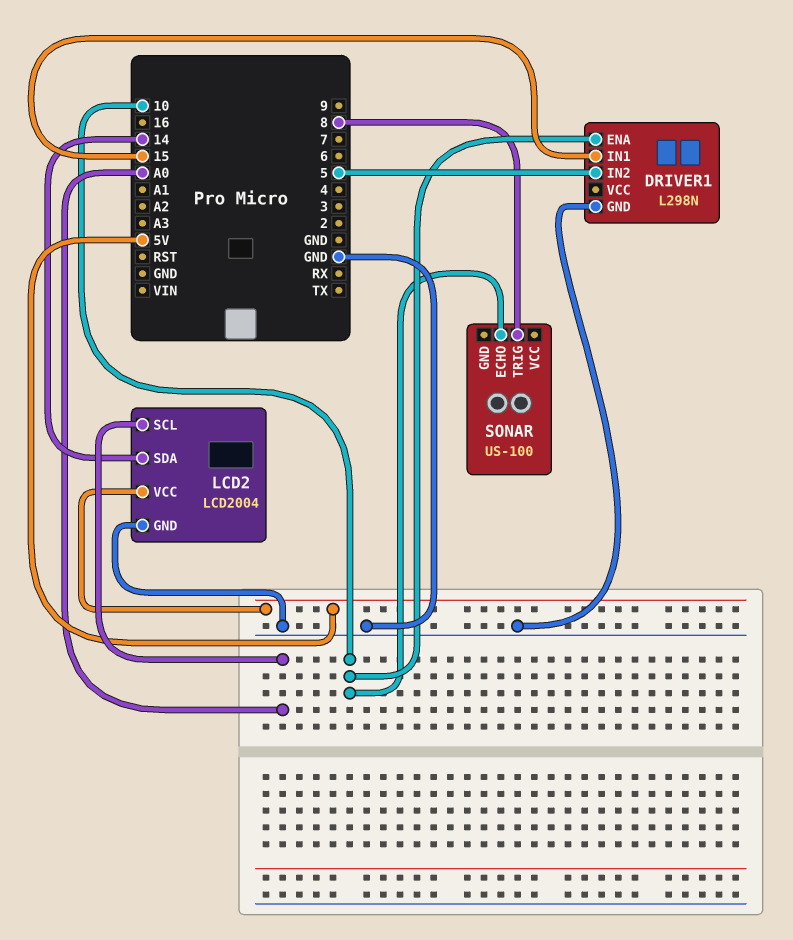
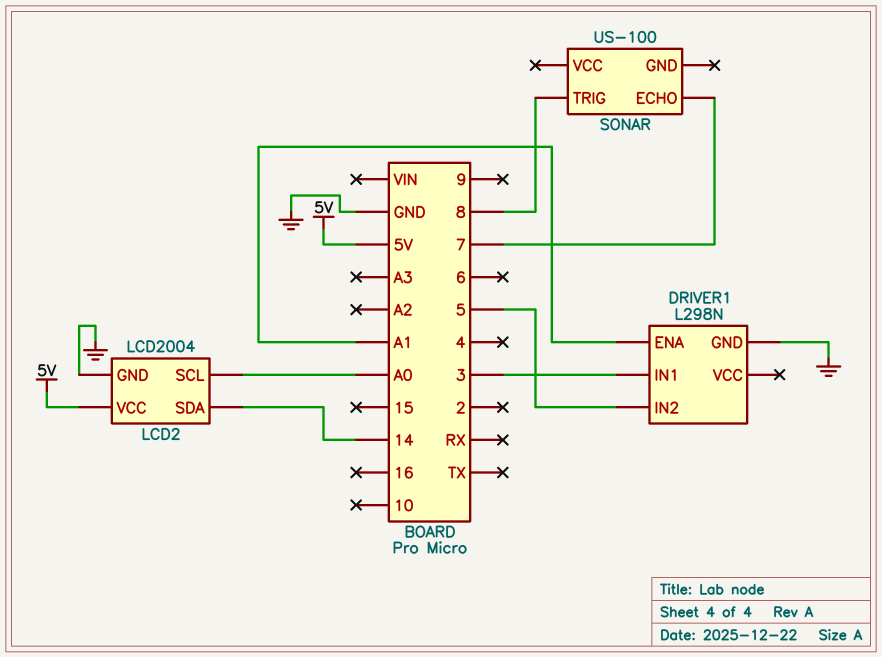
DRIVER1 pin ENA: 10 -> A1
DRIVER1 pin IN1: 15 -> 3
SONAR pin ECHO: 10 -> 7

